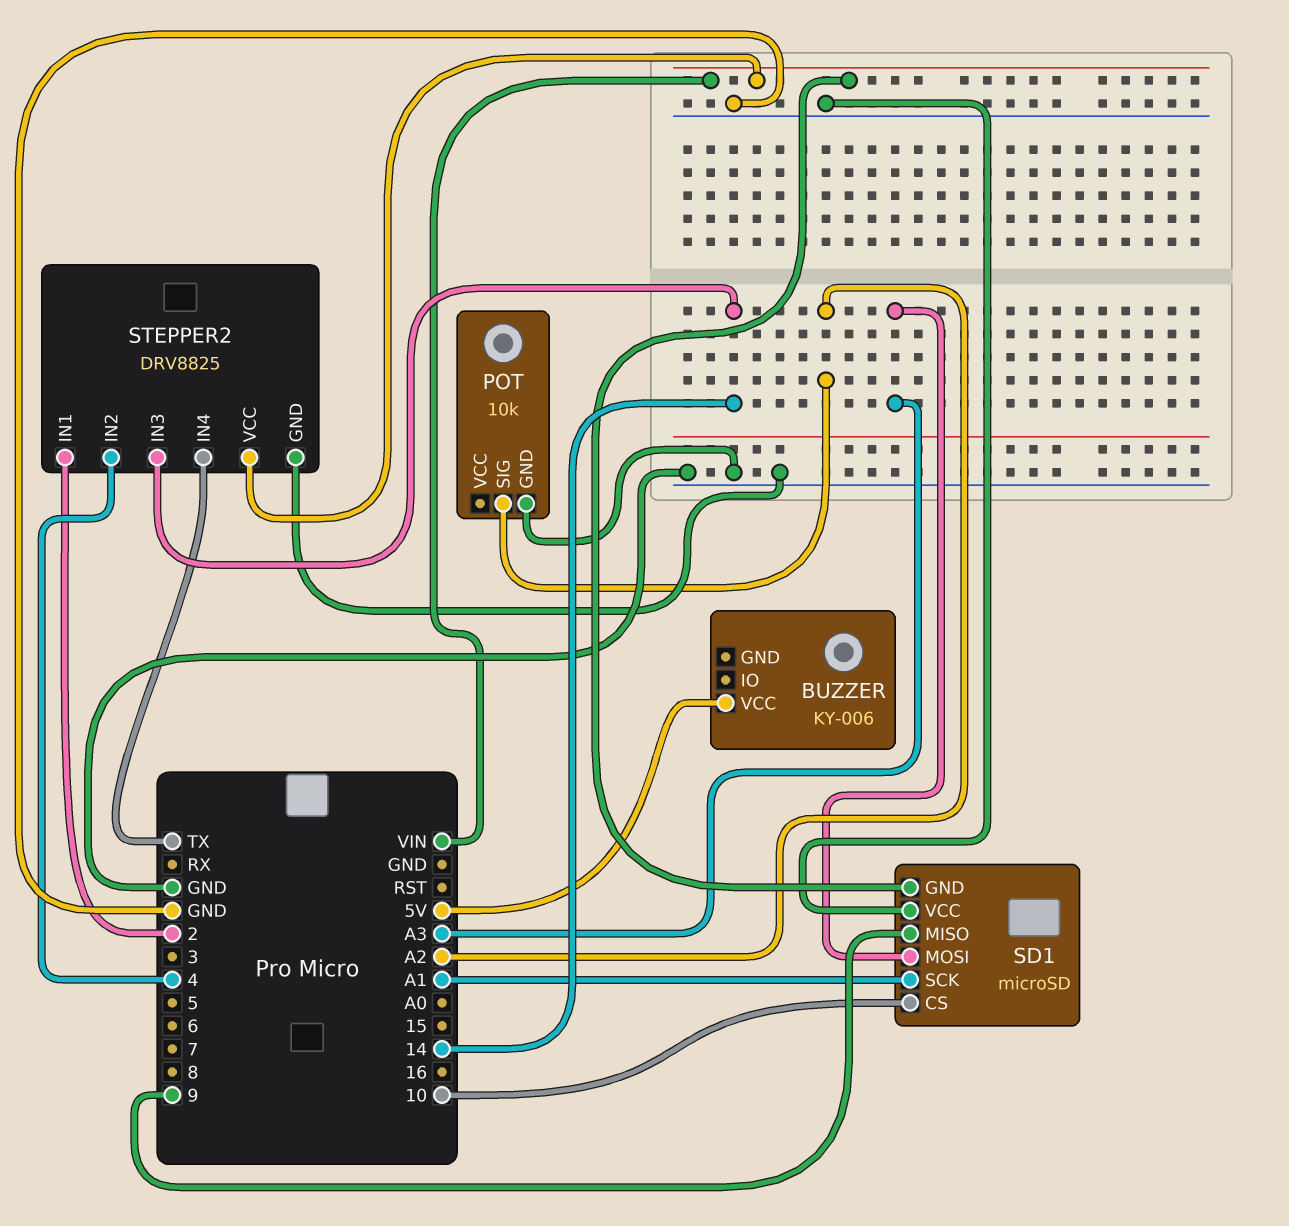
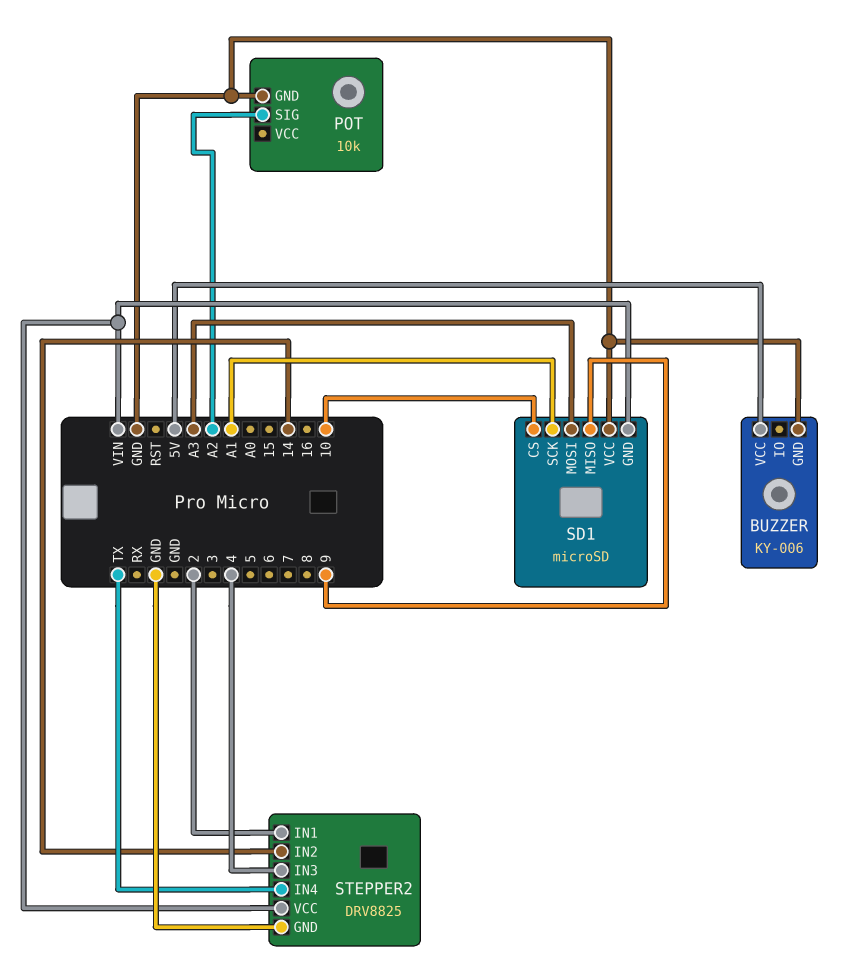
BUZZER pin GND: none -> GND
STEPPER2 pin IN2: 4 -> 14
STEPPER2 pin IN3: 14 -> 4

